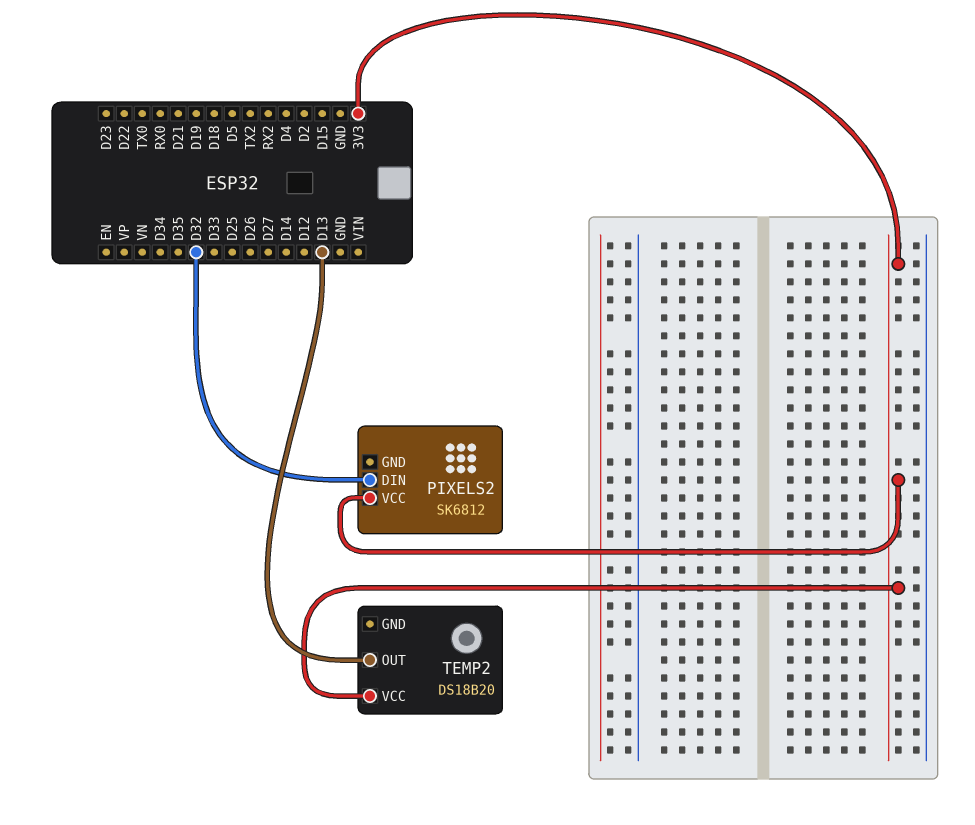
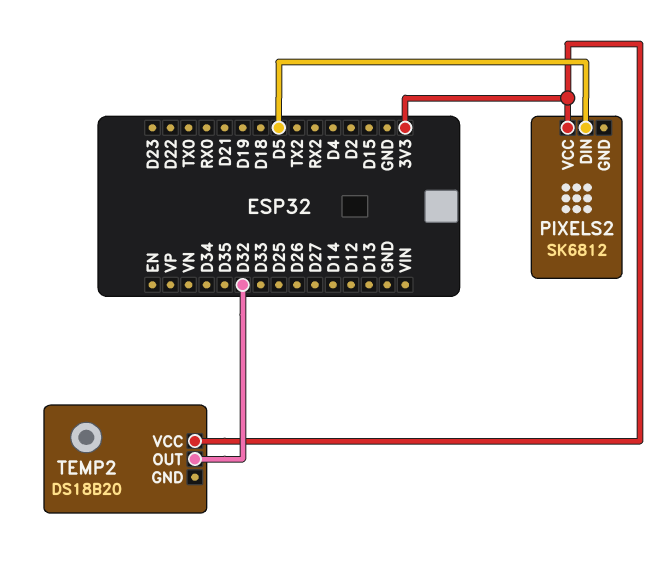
PIXELS2 pin DIN: D32 -> D5
TEMP2 pin OUT: D13 -> D32

